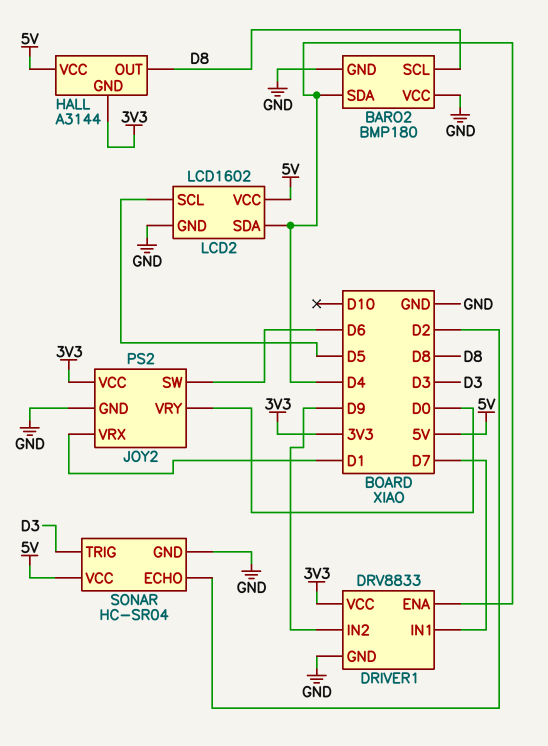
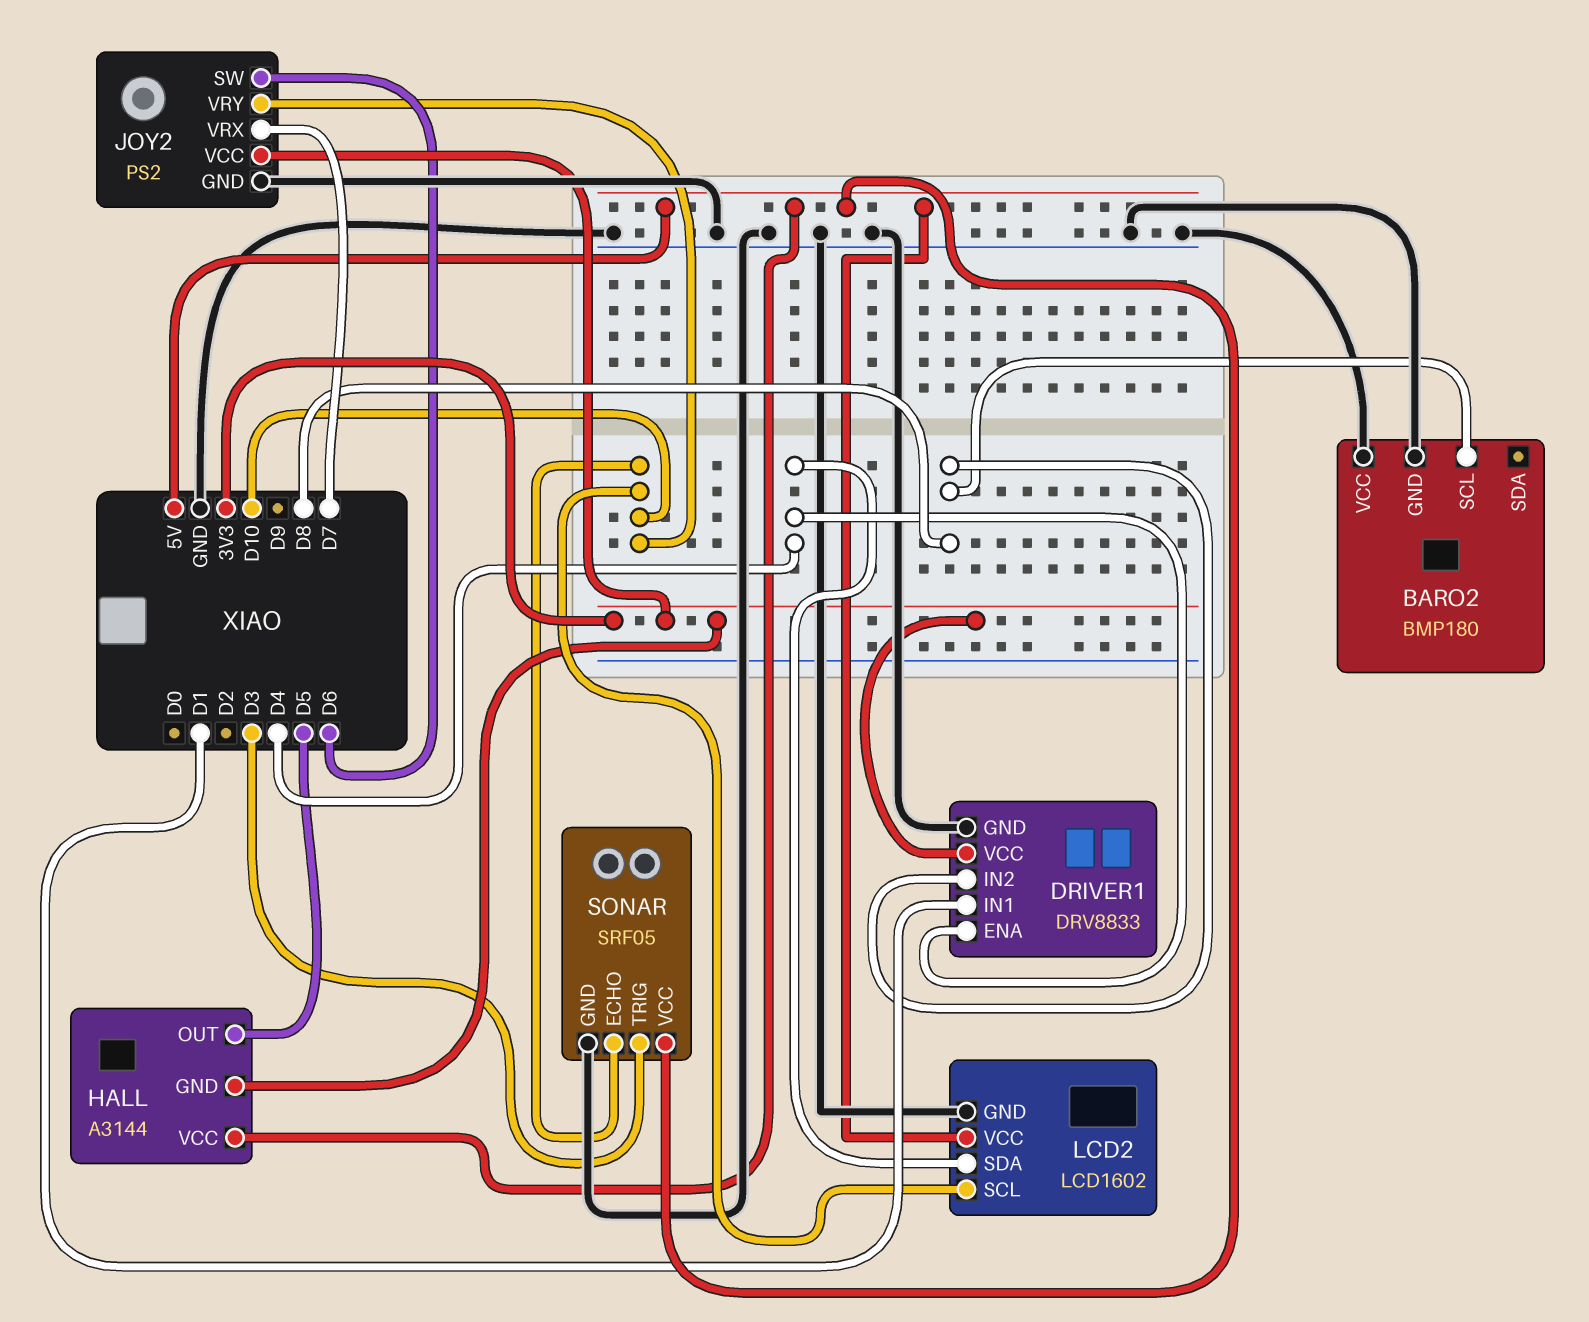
BARO2 pin SDA: D4 -> none
DRIVER1 pin IN1: D7 -> D1
DRIVER1 pin IN2: D9 -> D8
HALL pin OUT: D8 -> D5
JOY2 pin VRX: D1 -> D7
JOY2 pin VRY: D0 -> D10
LCD2 pin SCL: D5 -> D10
SONAR: HC-SR04 -> SRF05
SONAR pin ECHO: D2 -> D10

